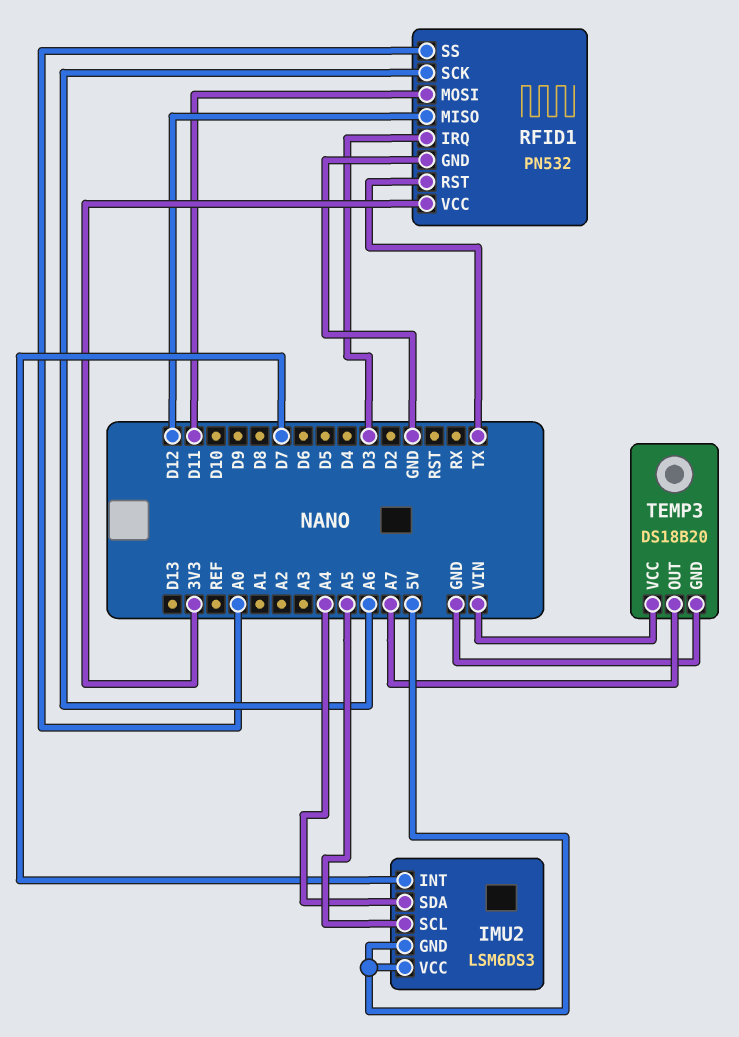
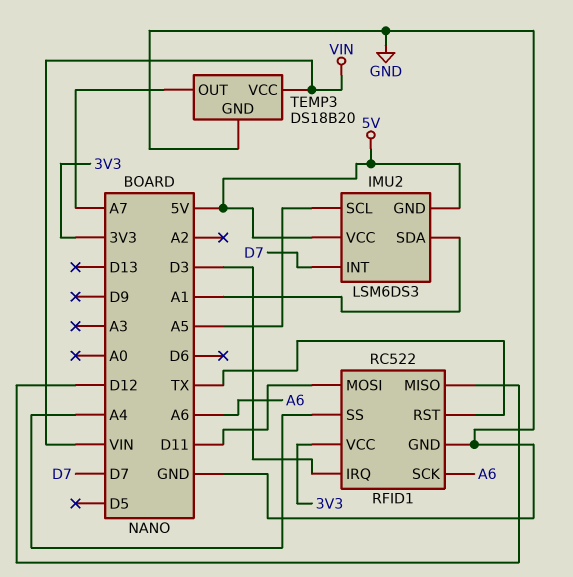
IMU2 pin SDA: A4 -> A1
RFID1: PN532 -> RC522
RFID1 pin SS: A0 -> A4

